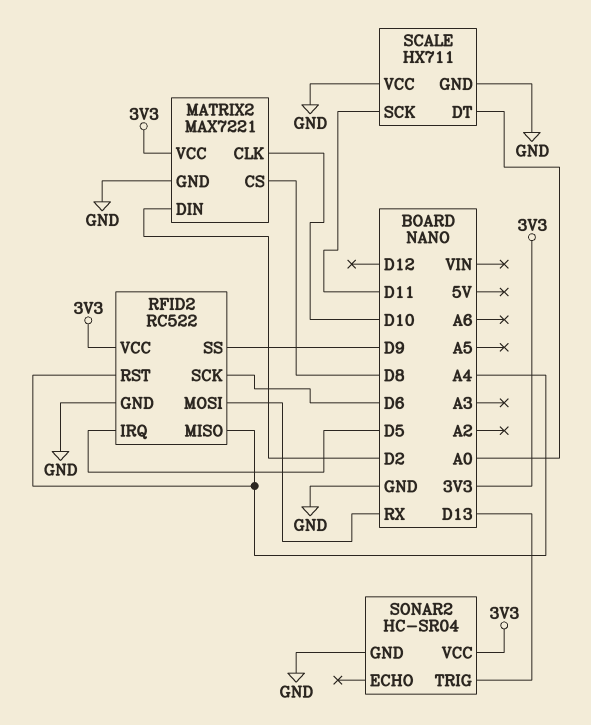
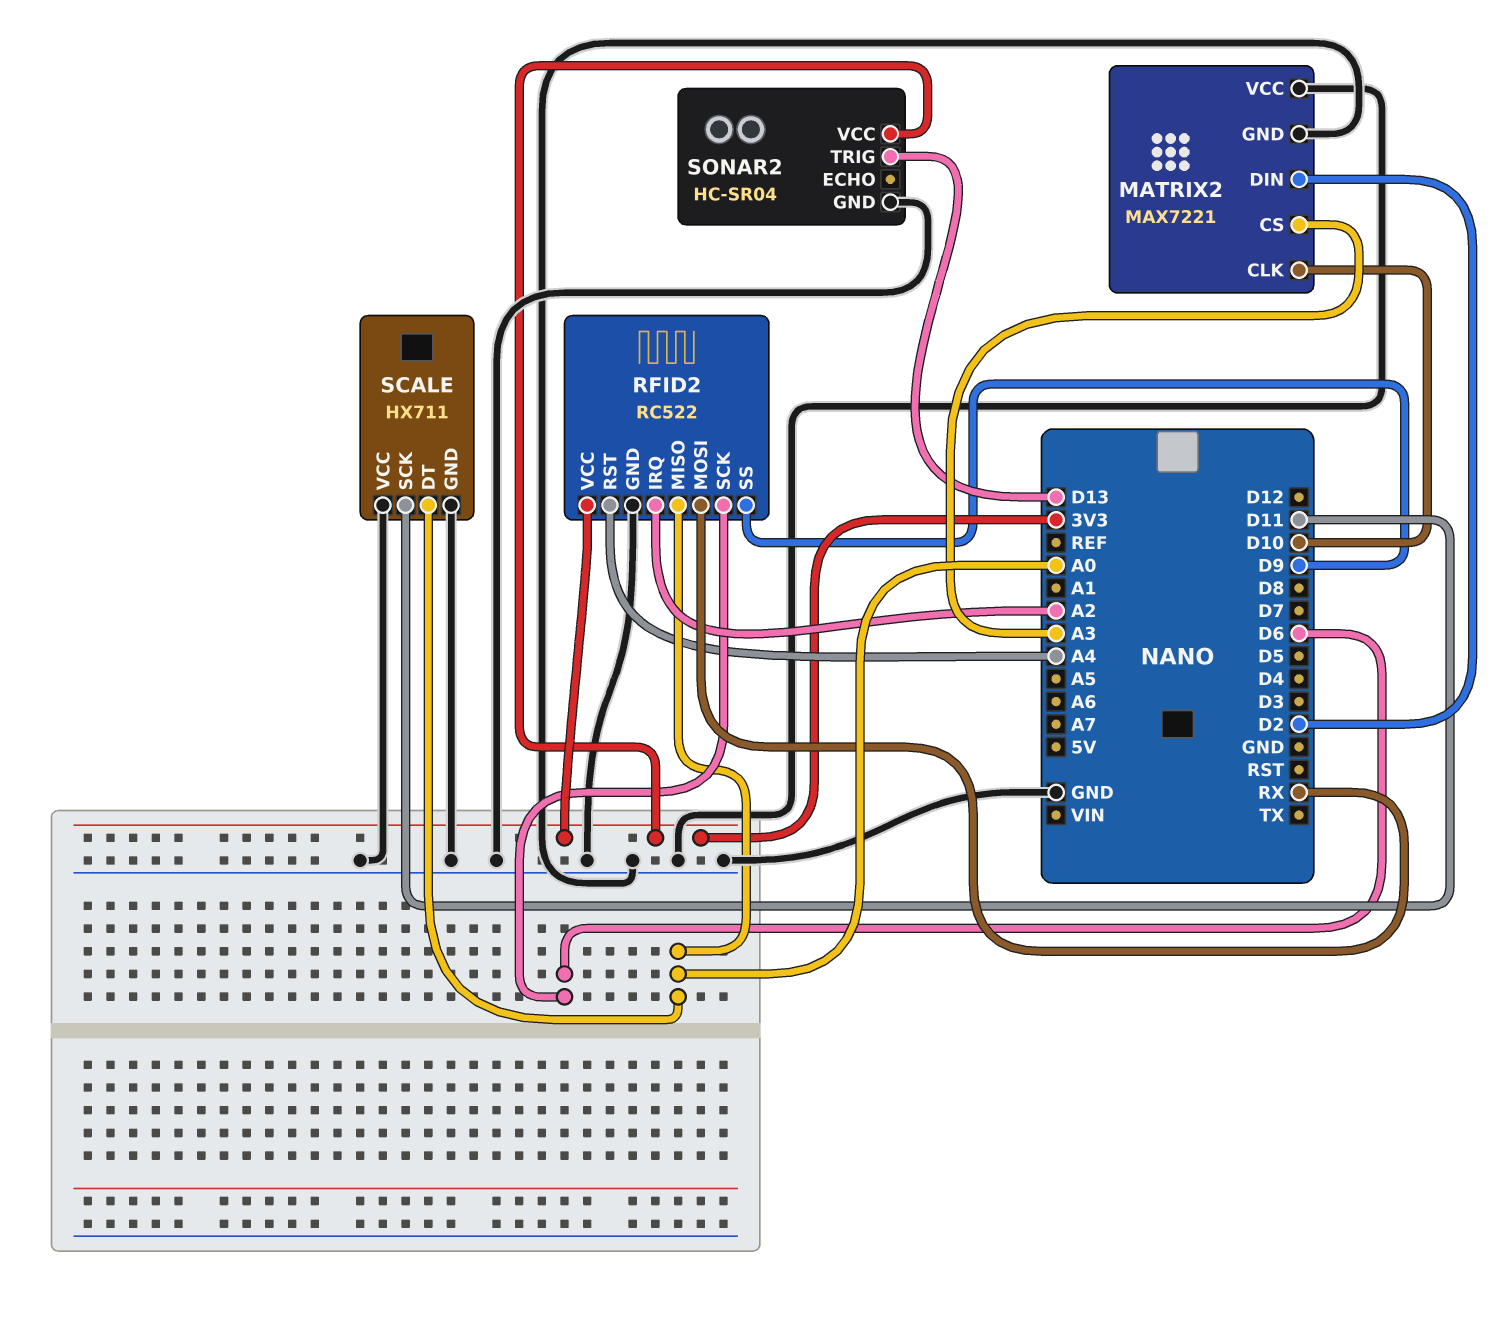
MATRIX2 pin CS: D8 -> A3
MATRIX2 pin VCC: 3V3 -> GND
RFID2 pin IRQ: D5 -> A2
RFID2 pin MISO: A4 -> A0

